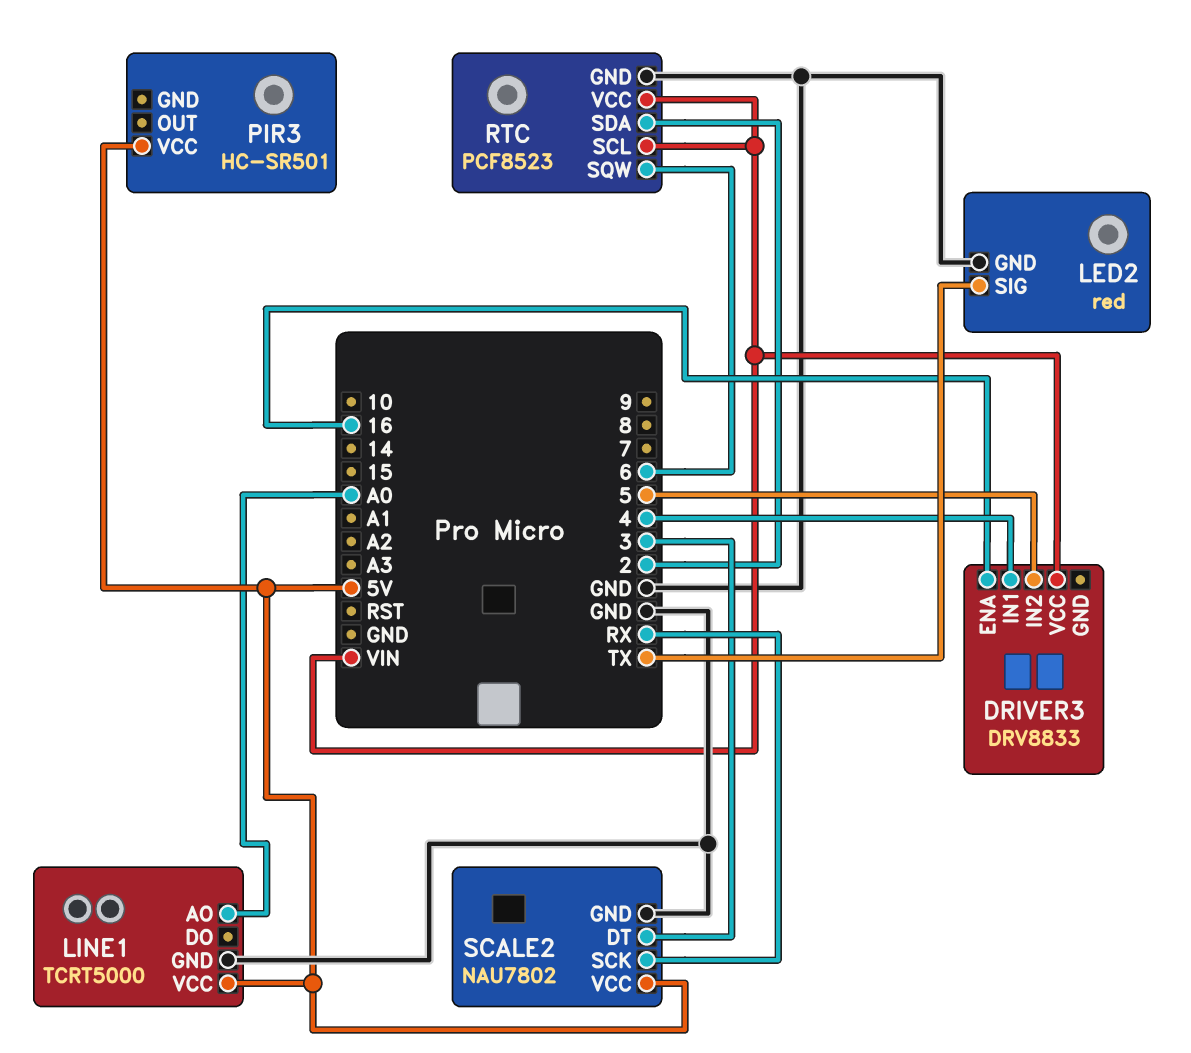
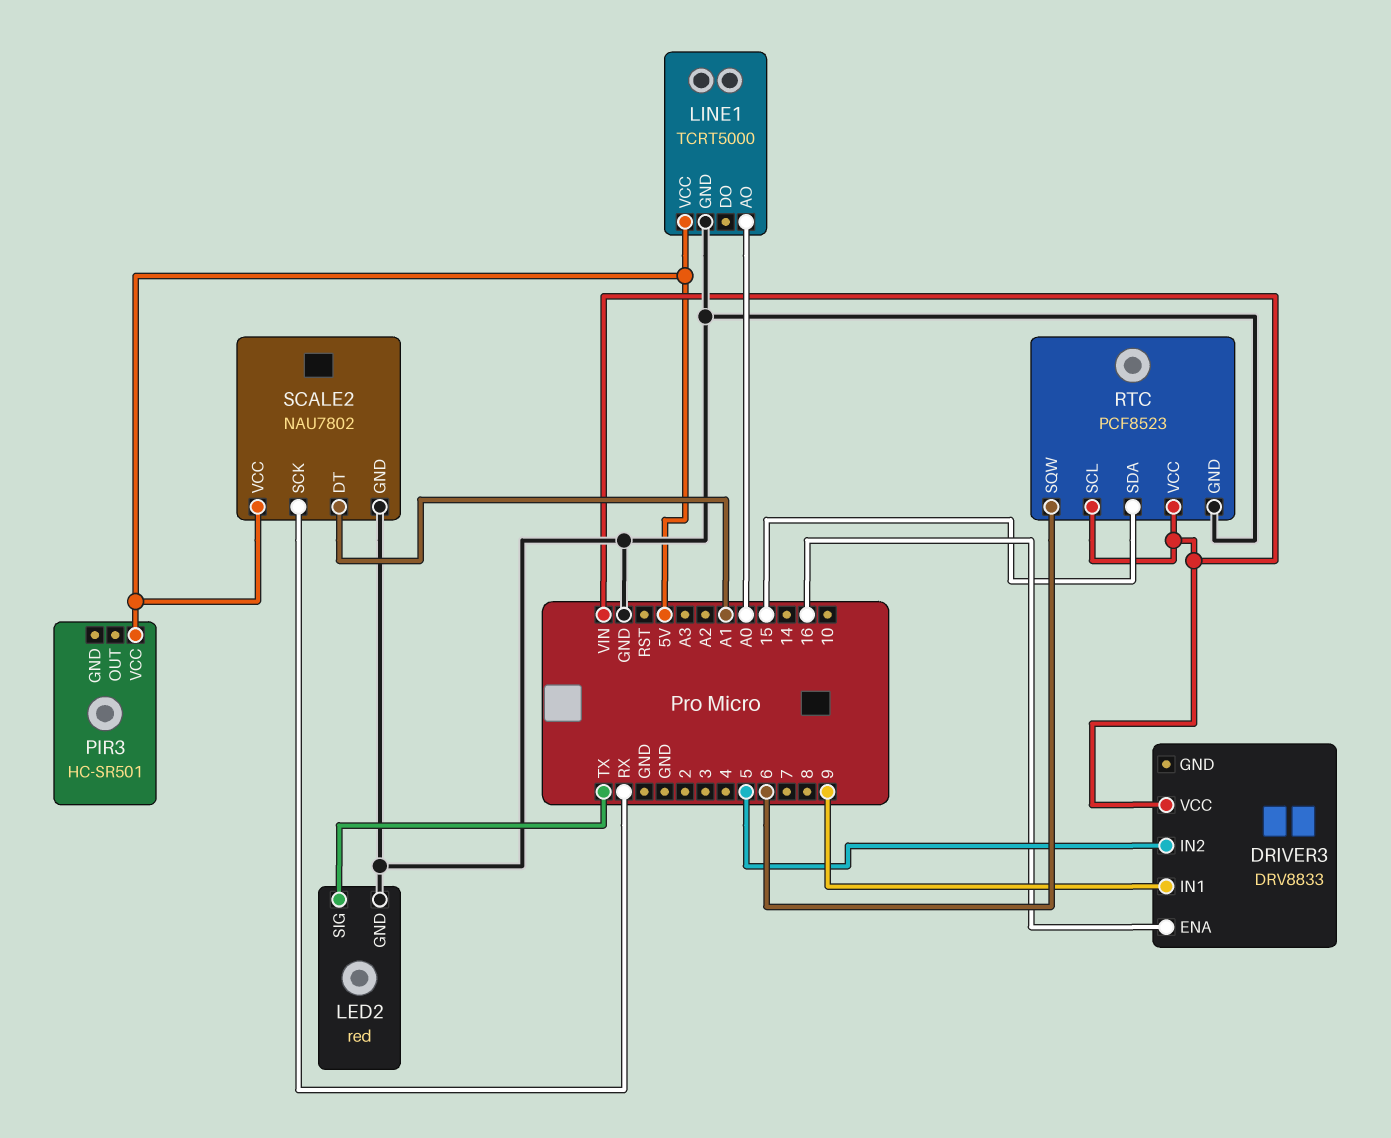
DRIVER3 pin IN1: 4 -> 9
RTC pin SDA: 2 -> 15
SCALE2 pin DT: 3 -> A1

